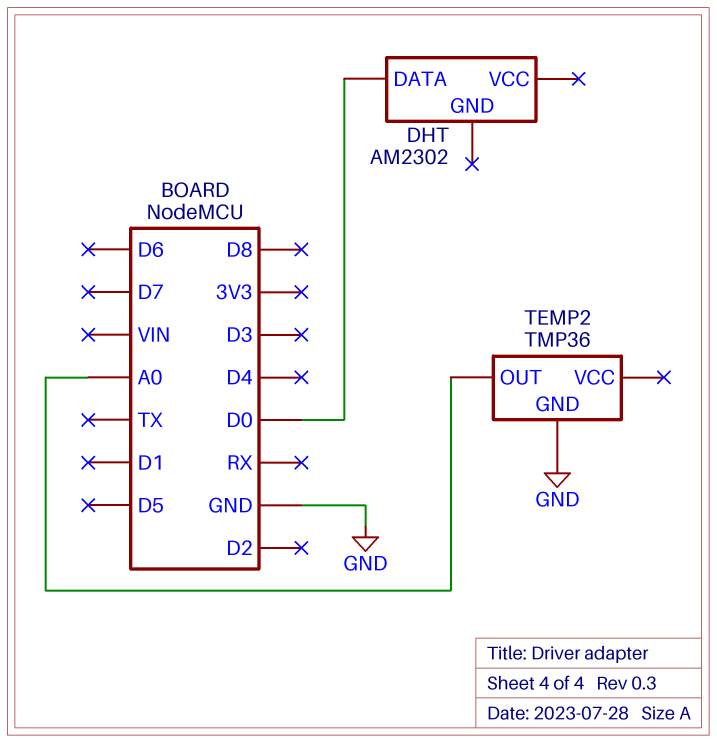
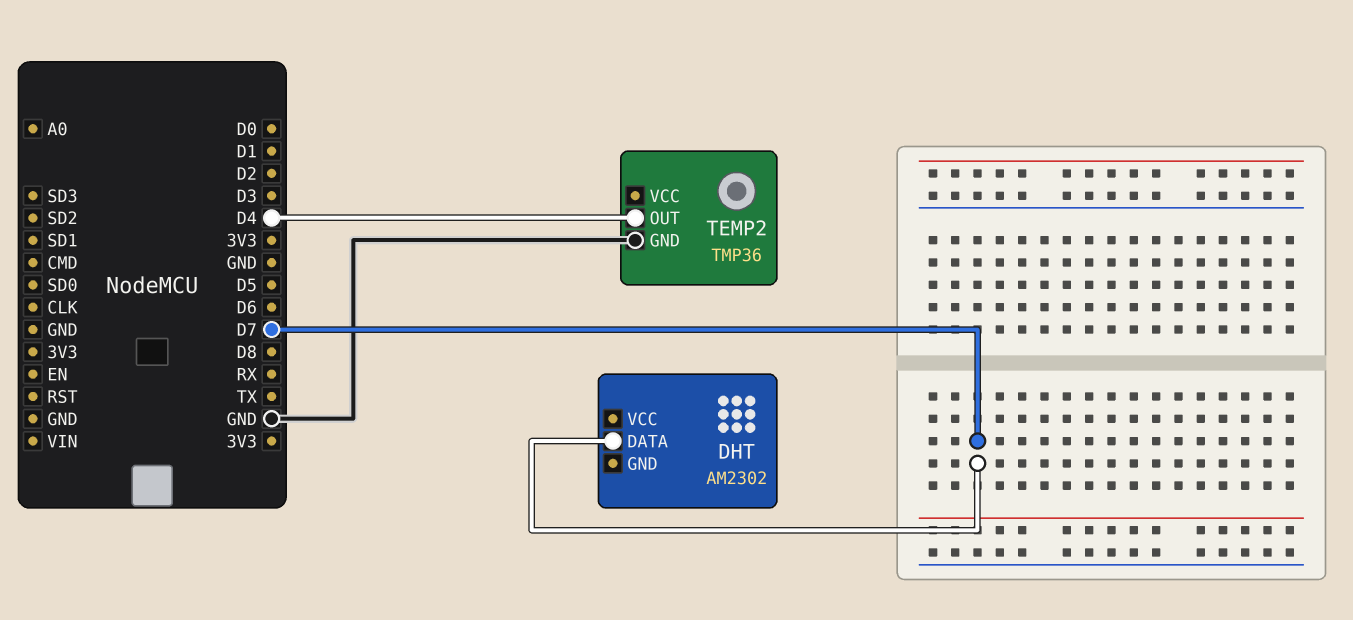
DHT pin DATA: D0 -> D7
TEMP2 pin OUT: A0 -> D4

